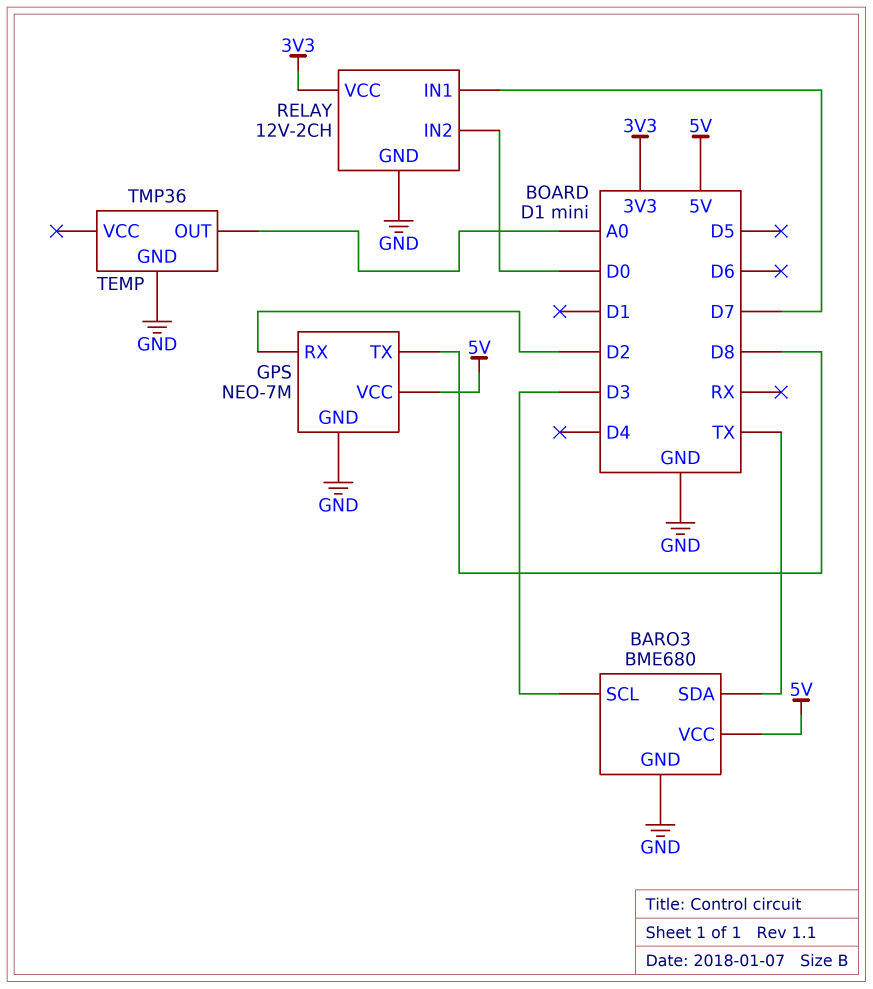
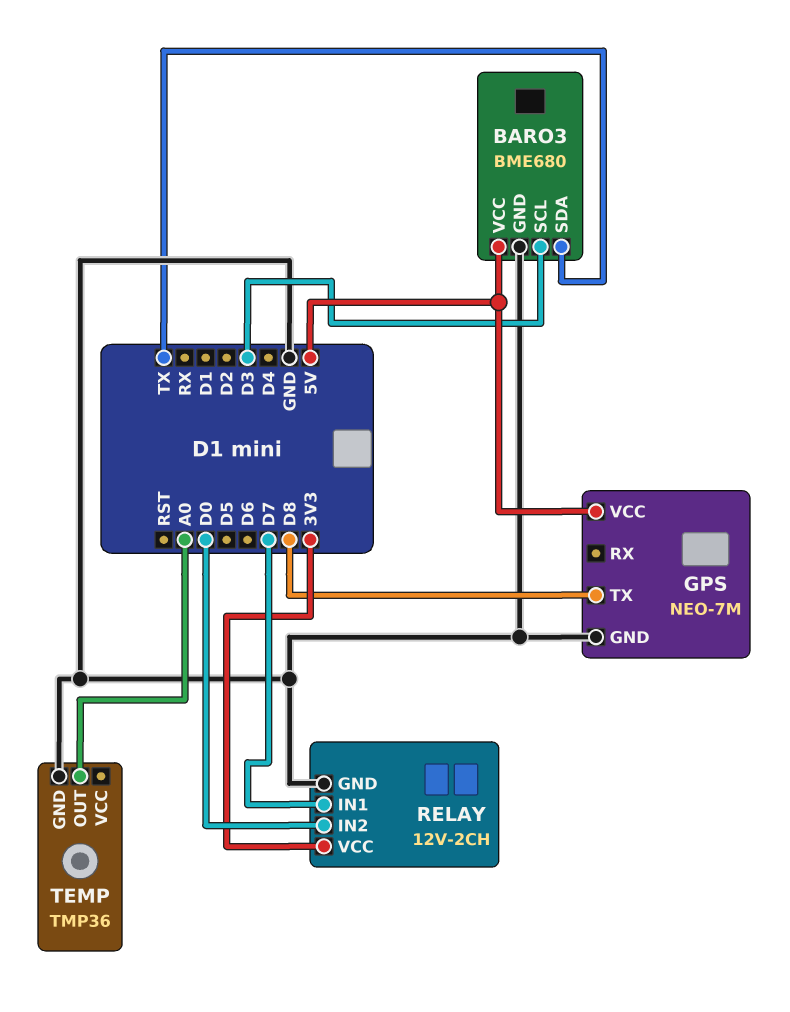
GPS pin RX: D2 -> none

